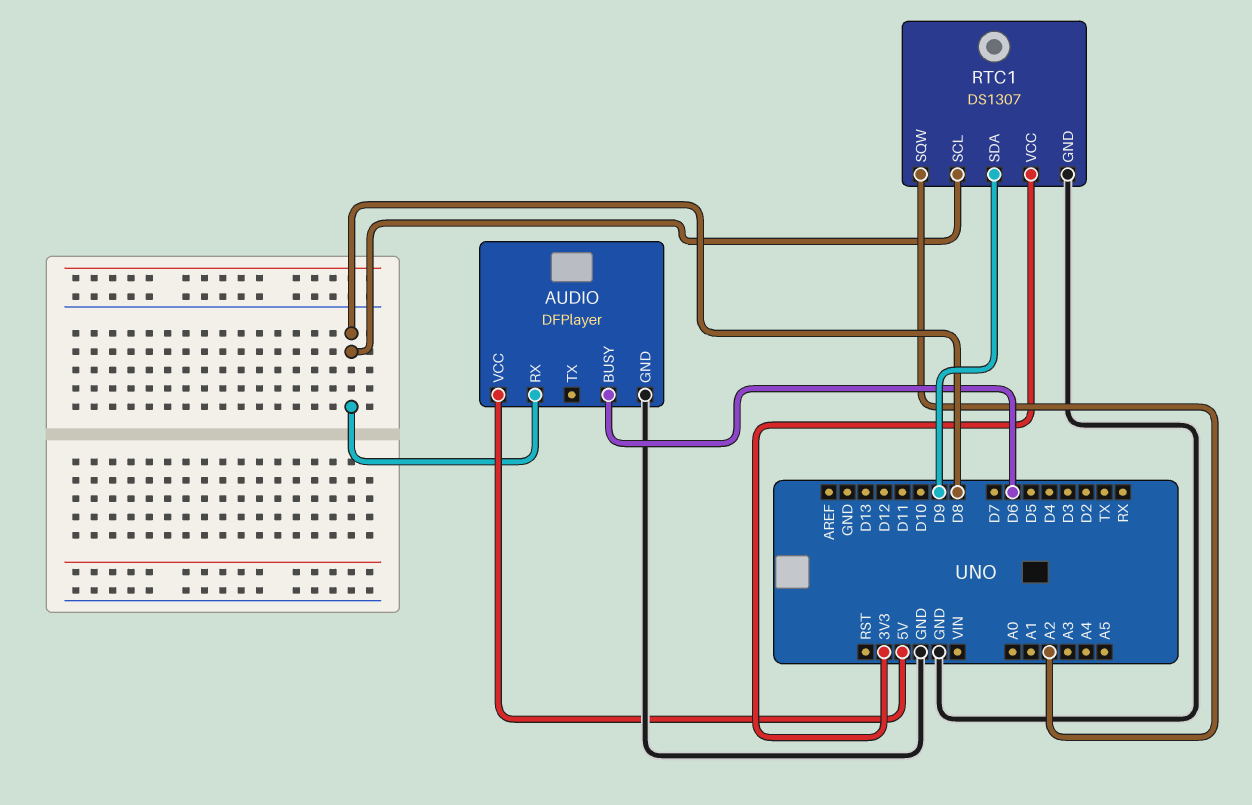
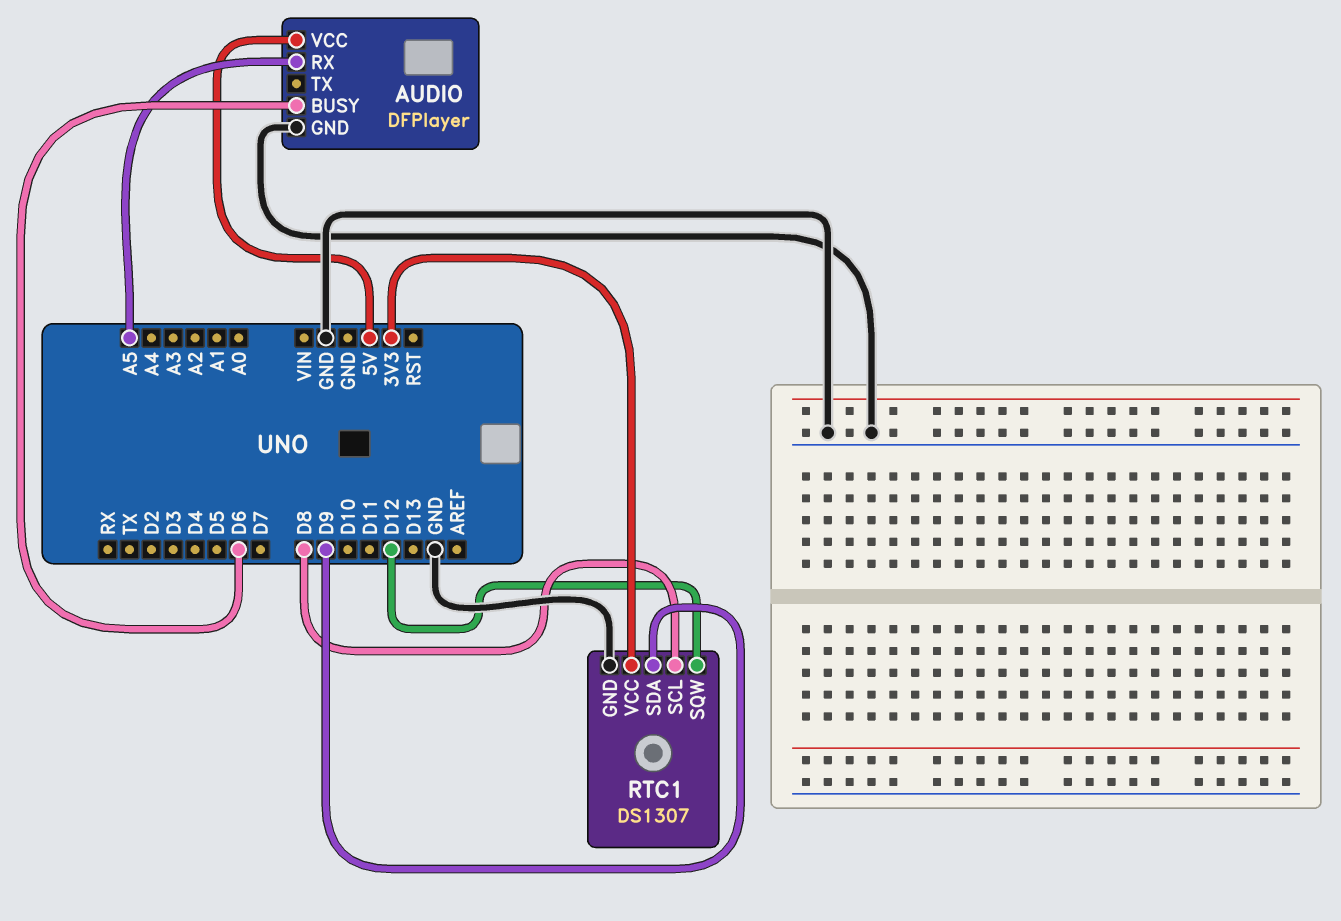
AUDIO pin RX: D8 -> A5
RTC1 pin SQW: A2 -> D12

